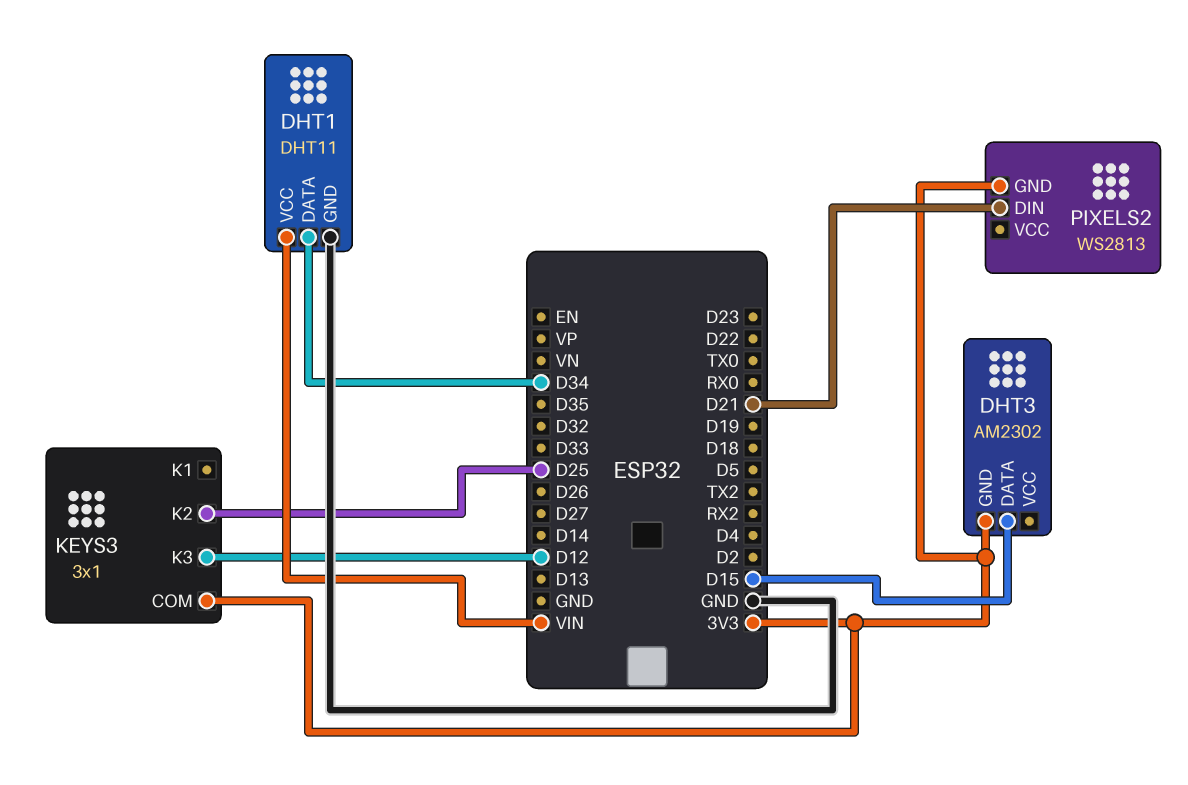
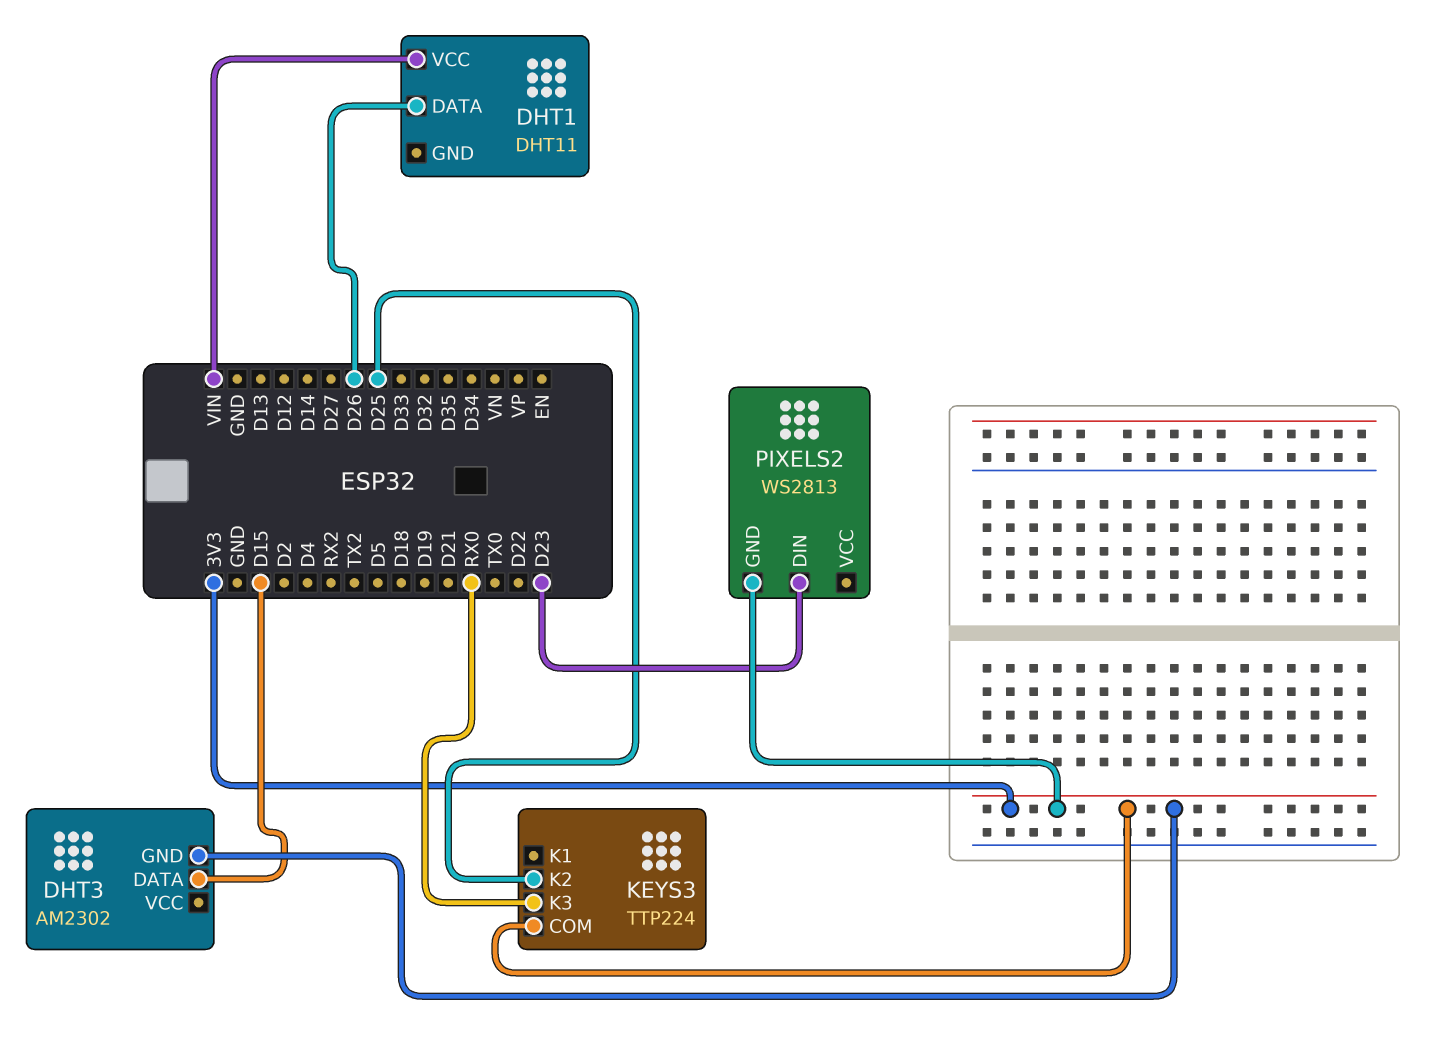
DHT1 pin DATA: D34 -> D26
DHT1 pin GND: GND -> none
KEYS3: 3x1 -> TTP224
KEYS3 pin K3: D12 -> RX0
PIXELS2 pin DIN: D21 -> D23

